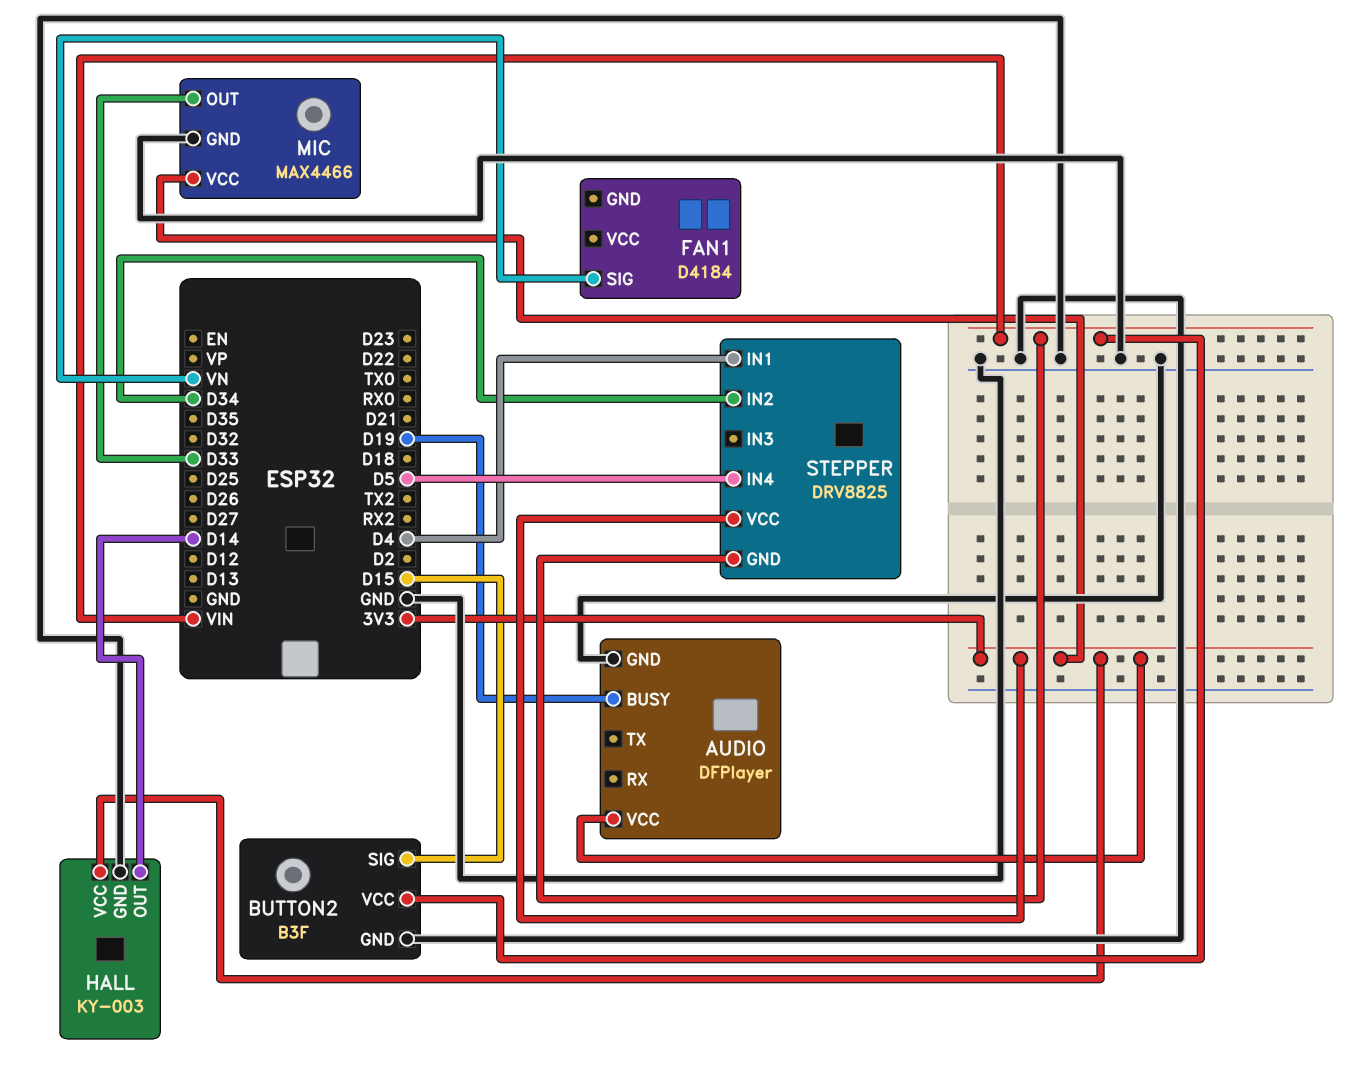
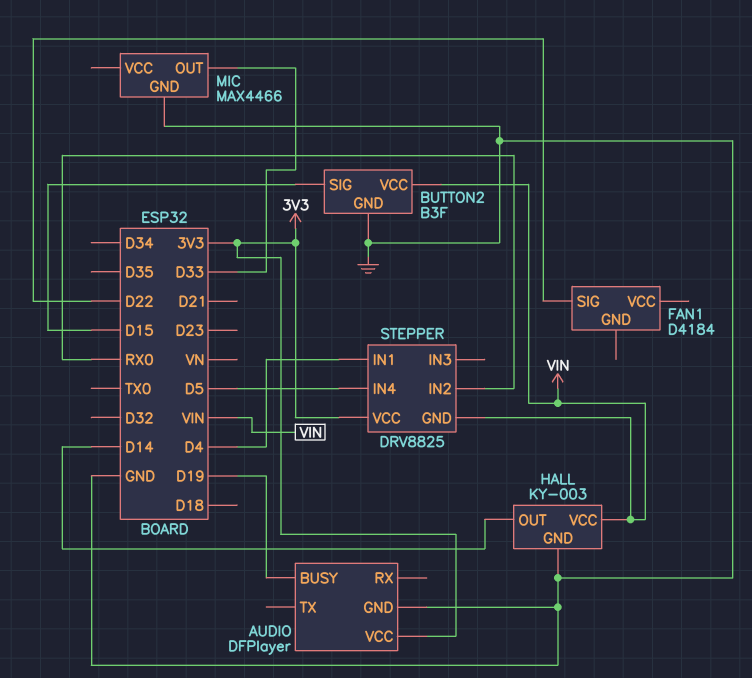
FAN1 pin SIG: VN -> D22
HALL pin VCC: 3V3 -> VIN
MIC pin VCC: 3V3 -> none
STEPPER pin IN2: D34 -> RX0

